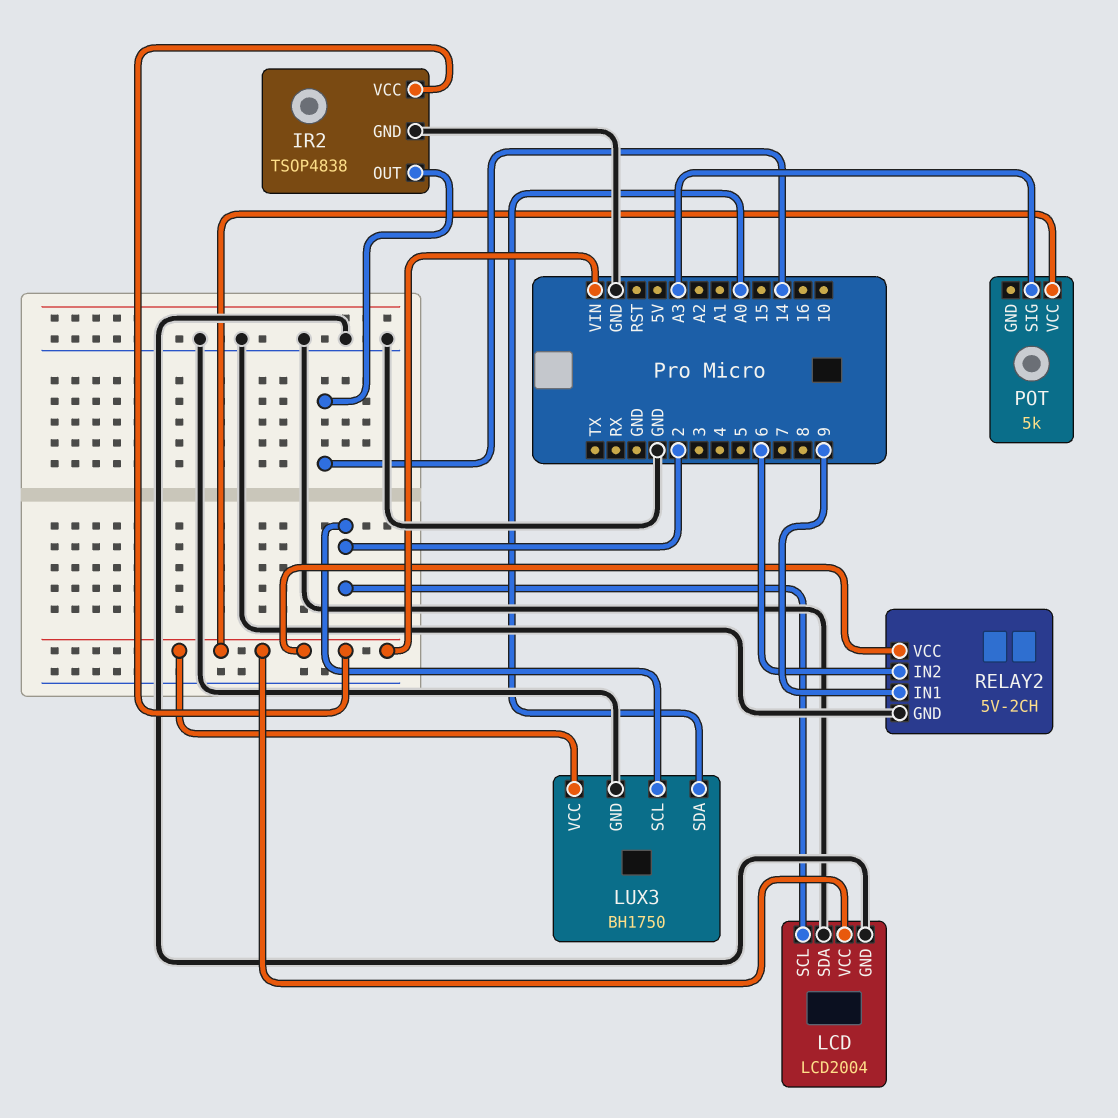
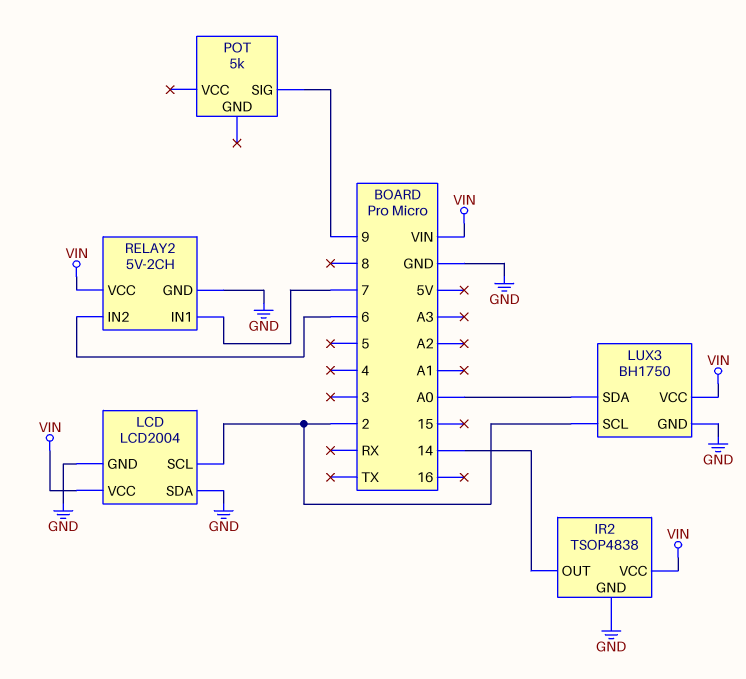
POT pin SIG: A3 -> 9
POT pin VCC: VIN -> none
RELAY2 pin IN1: 9 -> 7

